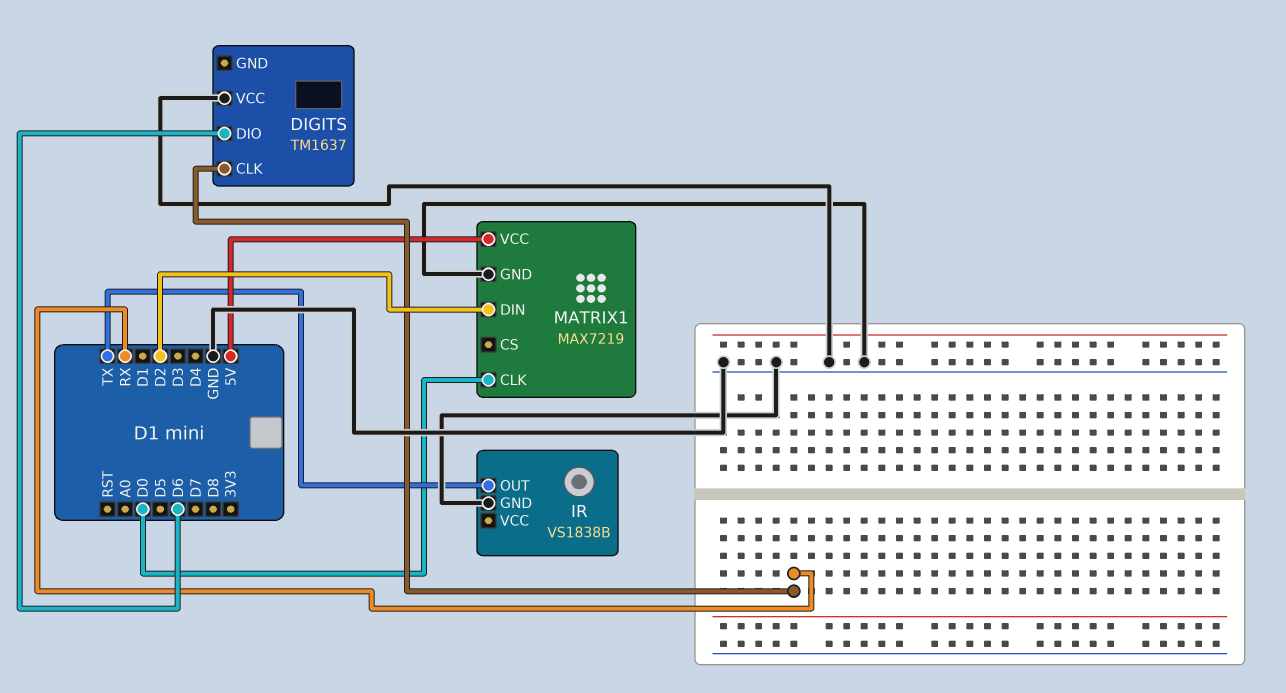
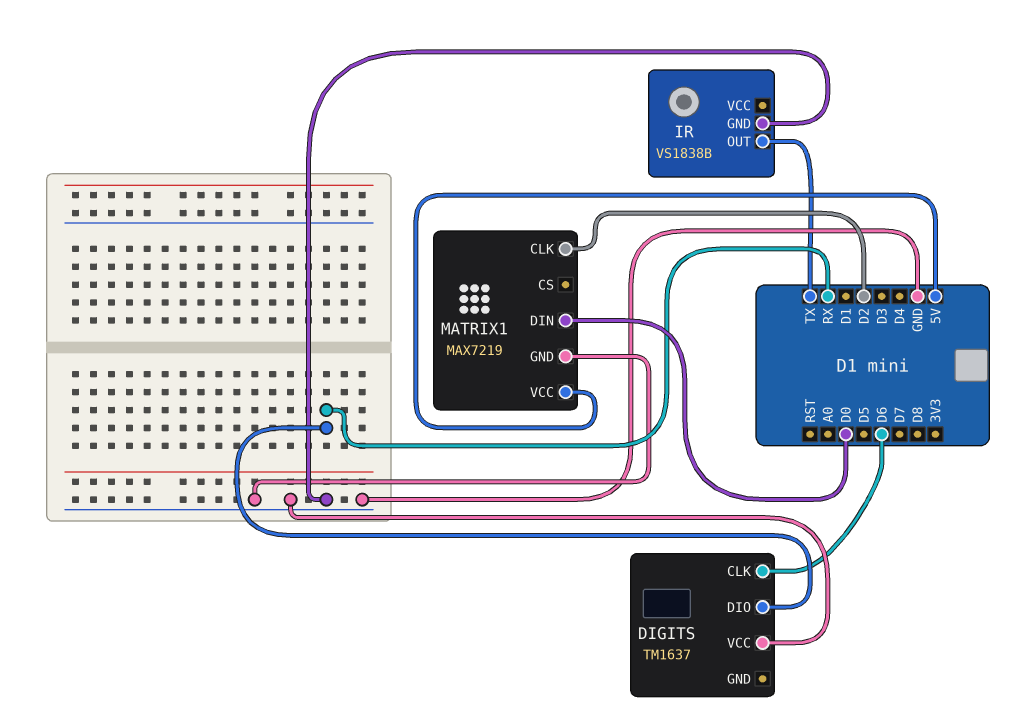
DIGITS pin CLK: RX -> D6
DIGITS pin DIO: D6 -> RX
MATRIX1 pin CLK: D0 -> D2
MATRIX1 pin DIN: D2 -> D0

